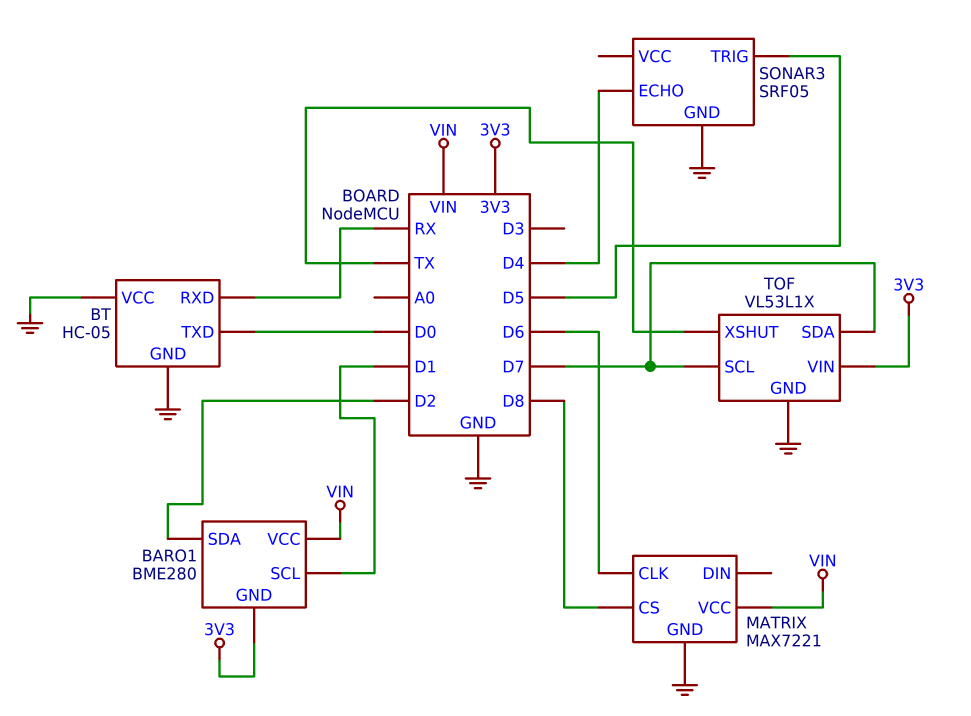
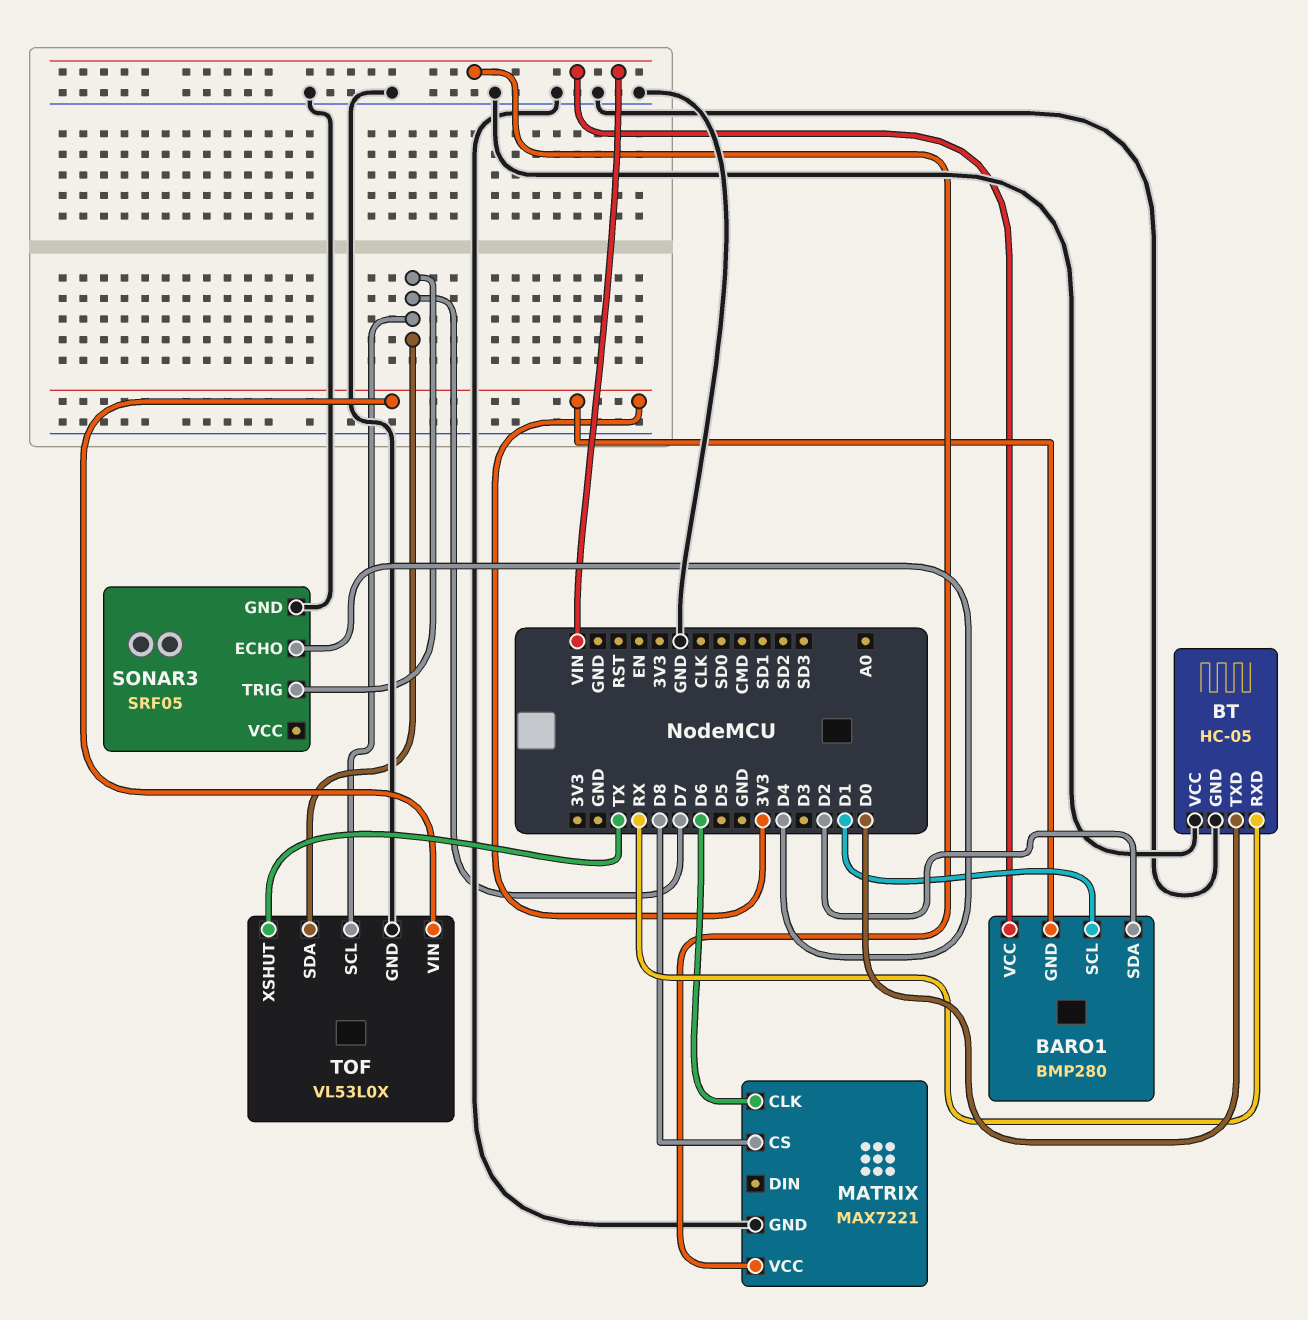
BARO1: BME280 -> BMP280
SONAR3 pin TRIG: D5 -> D7
TOF: VL53L1X -> VL53L0X

